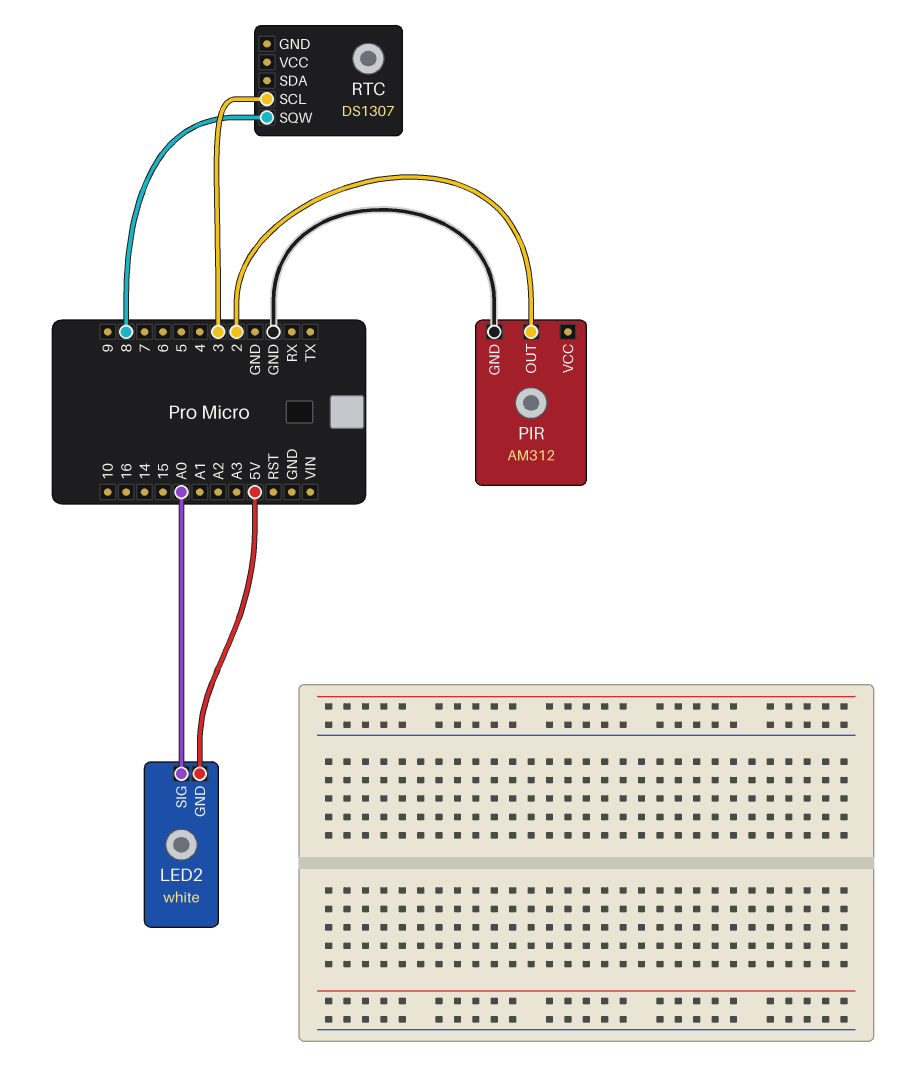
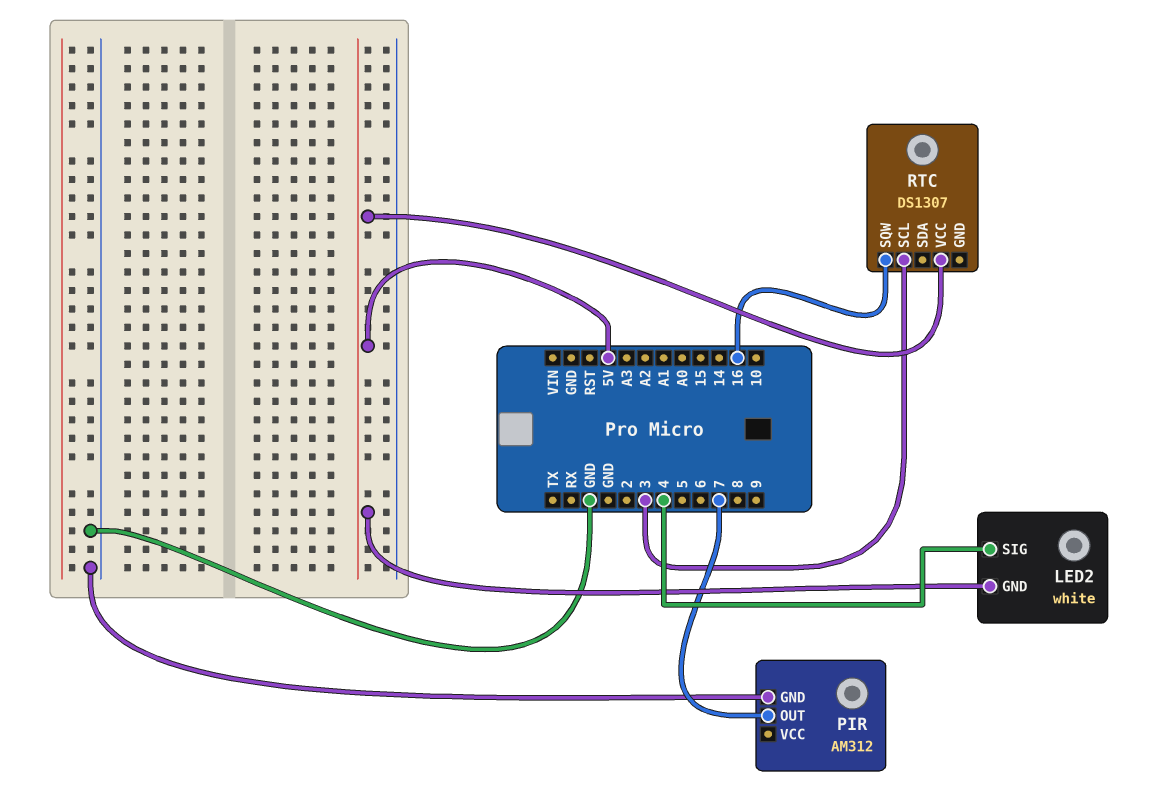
LED2 pin SIG: A0 -> 4
PIR pin OUT: 2 -> 7
RTC pin SQW: 8 -> 16
RTC pin VCC: none -> 5V

